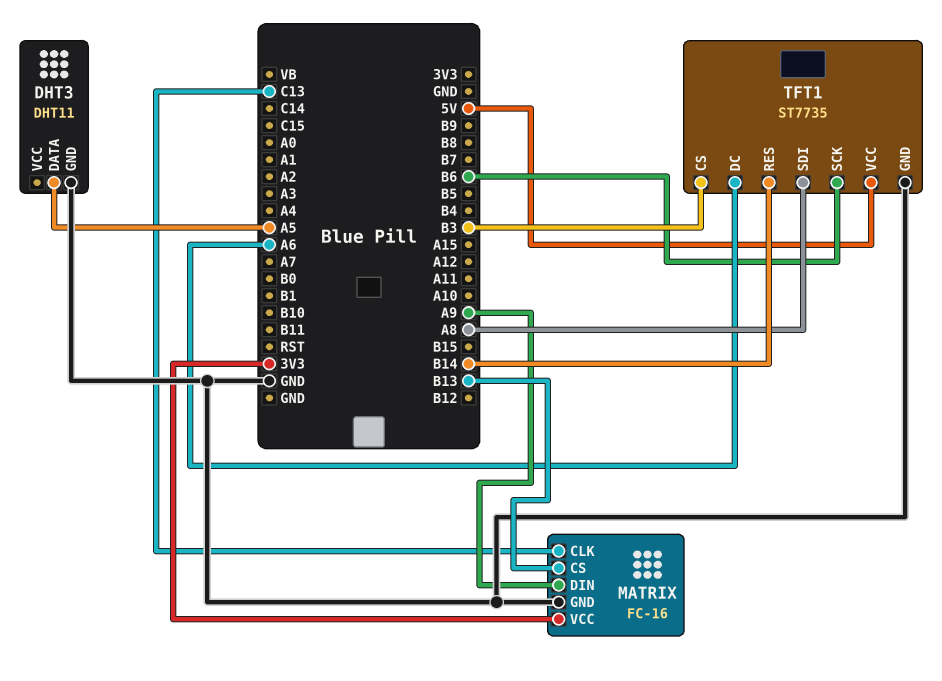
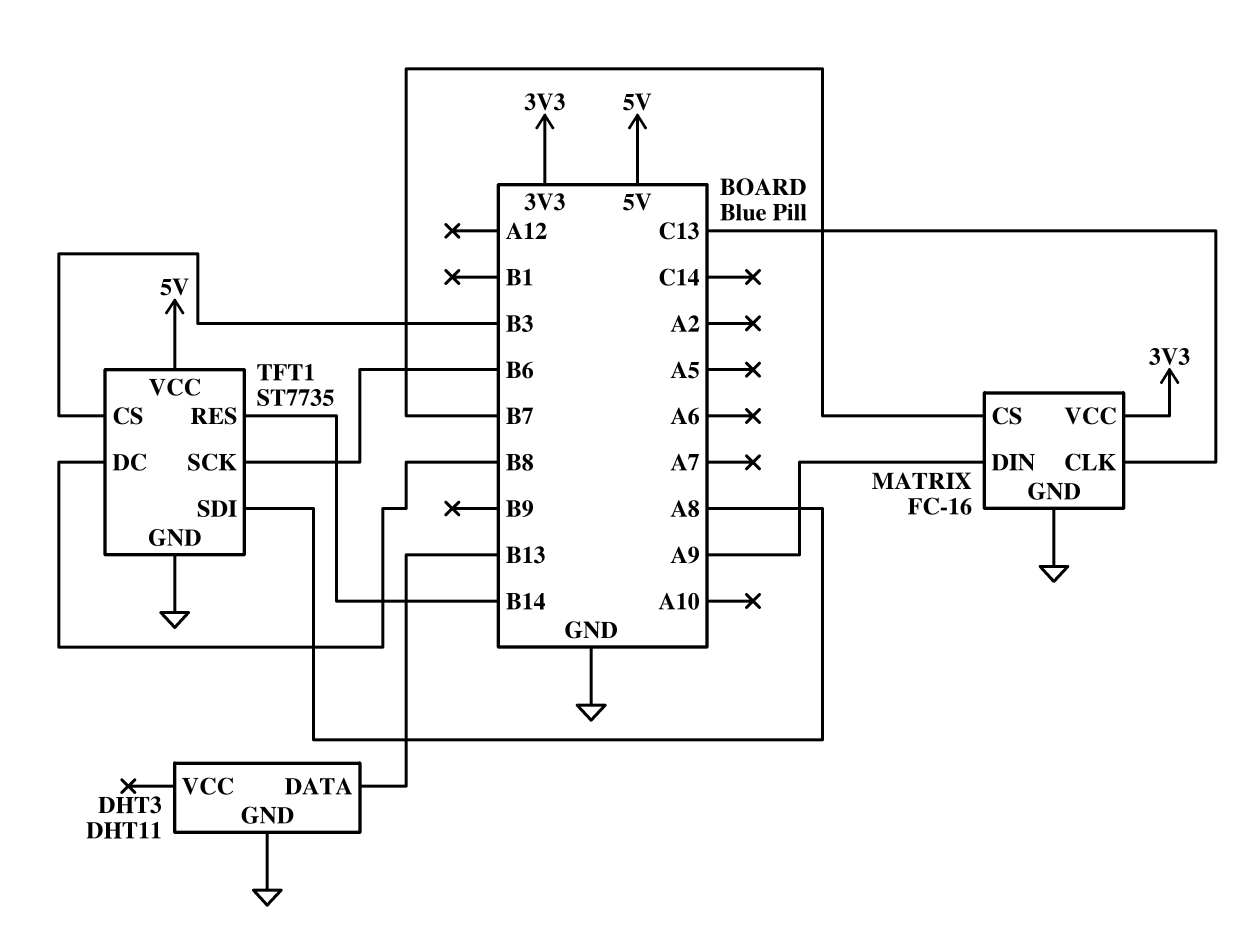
DHT3 pin DATA: A5 -> B13
MATRIX pin CS: B13 -> B7
TFT1 pin DC: A6 -> B8

